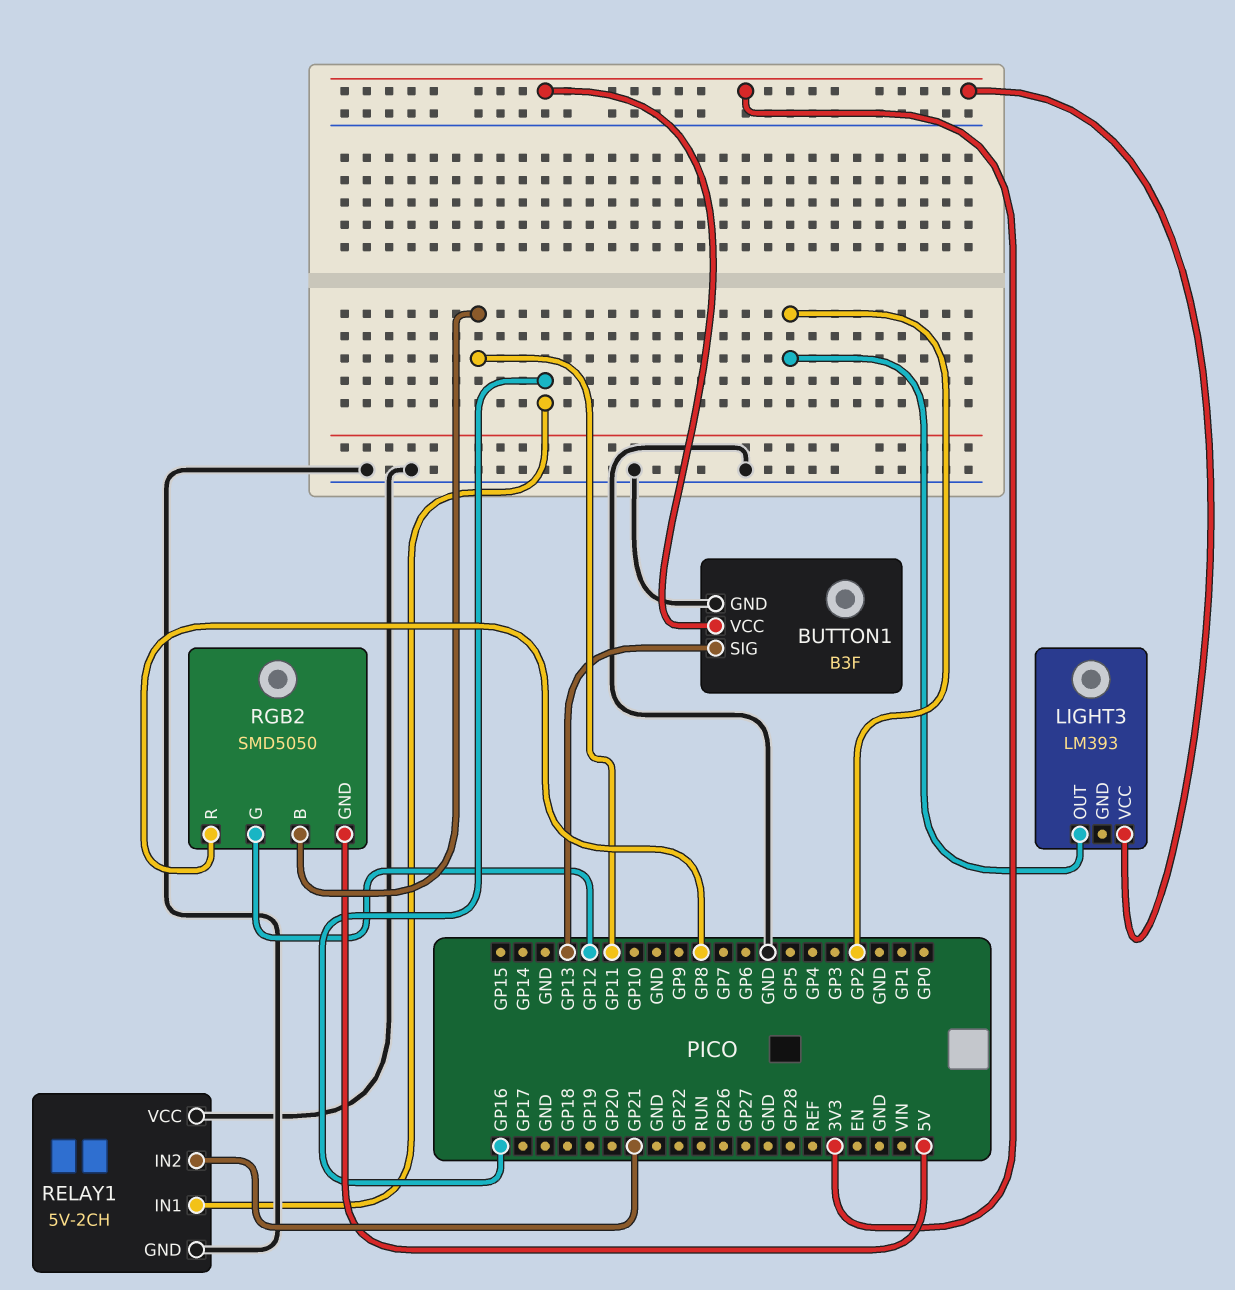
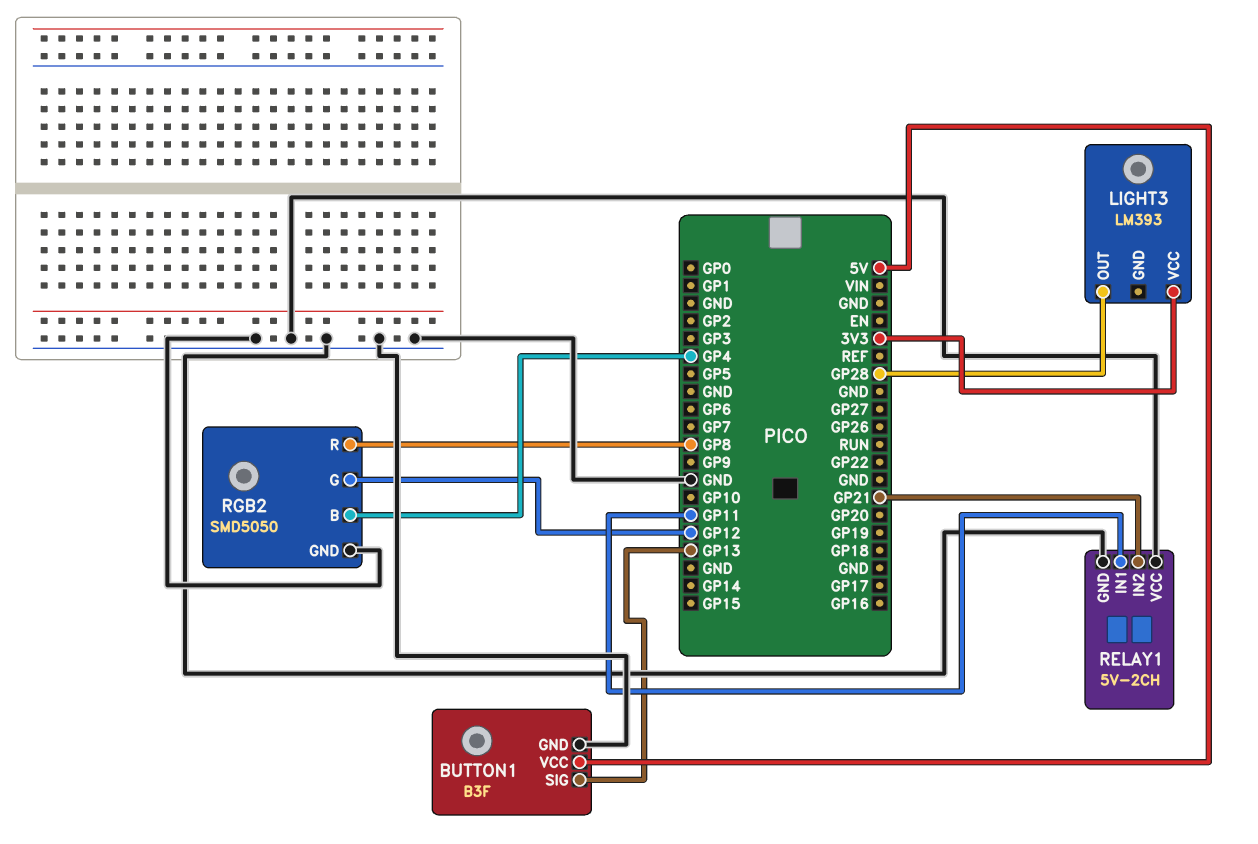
BUTTON1 pin VCC: 3V3 -> 5V
LIGHT3 pin OUT: GP2 -> GP28
RELAY1 pin IN1: GP16 -> GP11
RGB2 pin B: GP11 -> GP4
RGB2 pin GND: 5V -> GND

